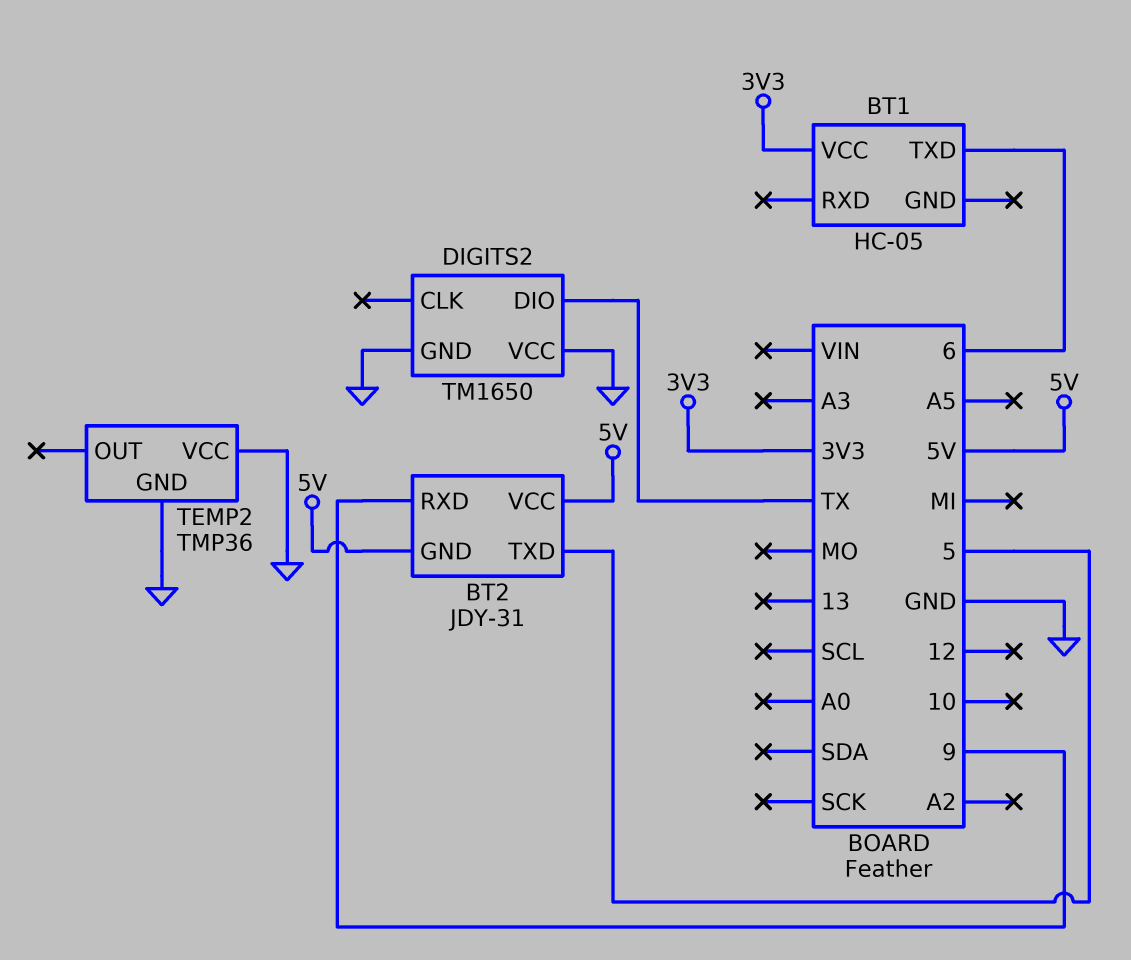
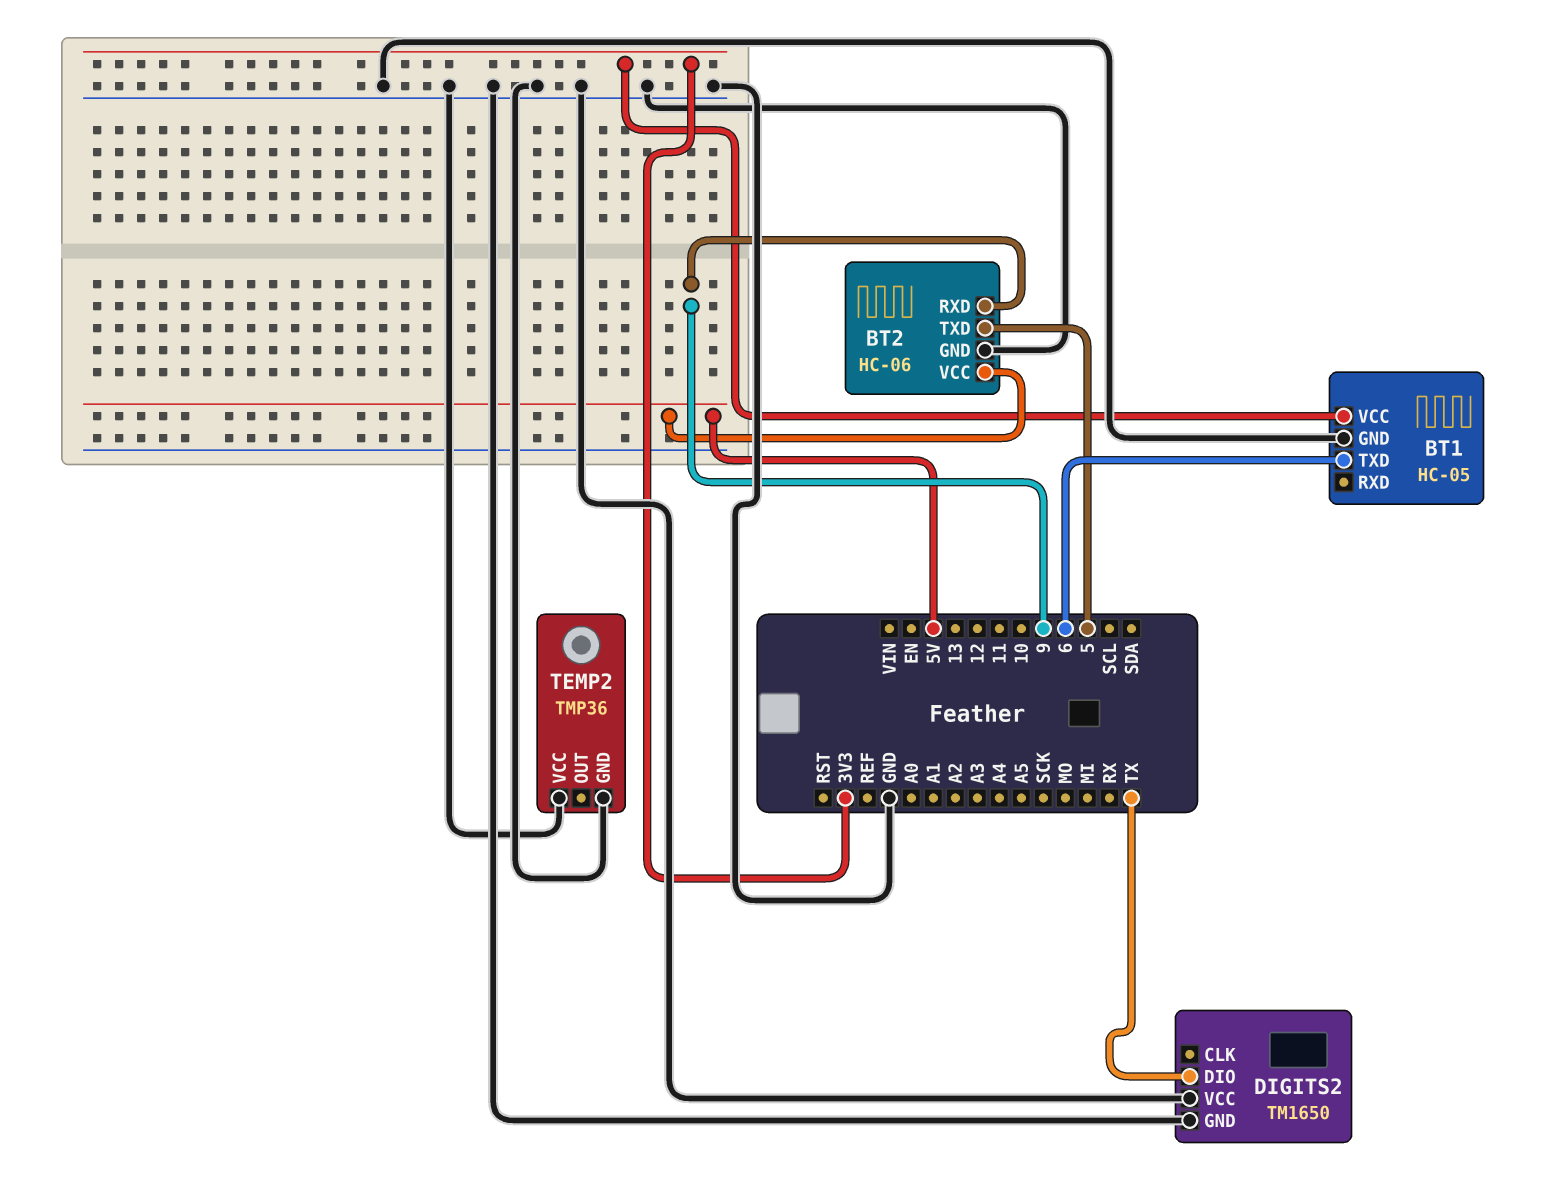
BT1 pin GND: none -> GND
BT2: JDY-31 -> HC-06
BT2 pin GND: 5V -> GND

